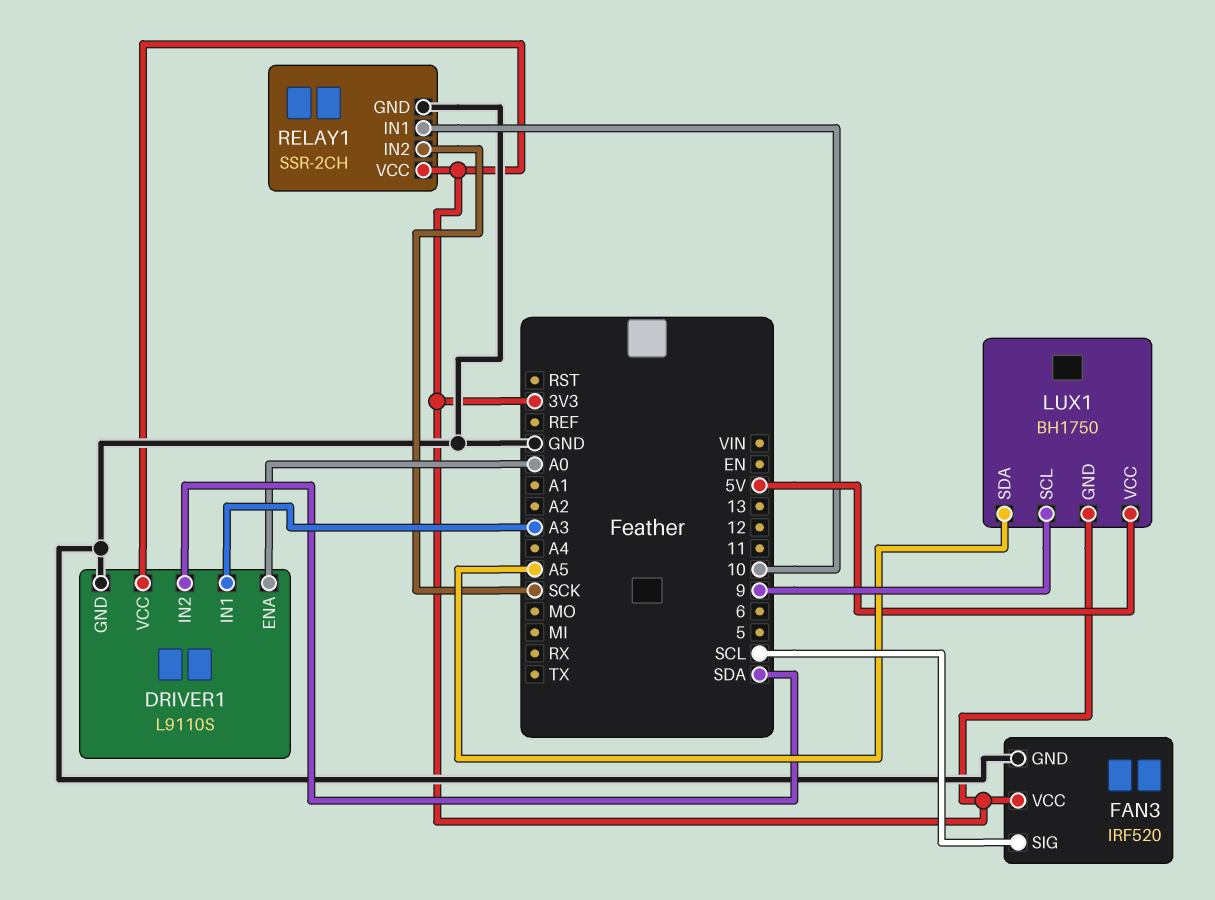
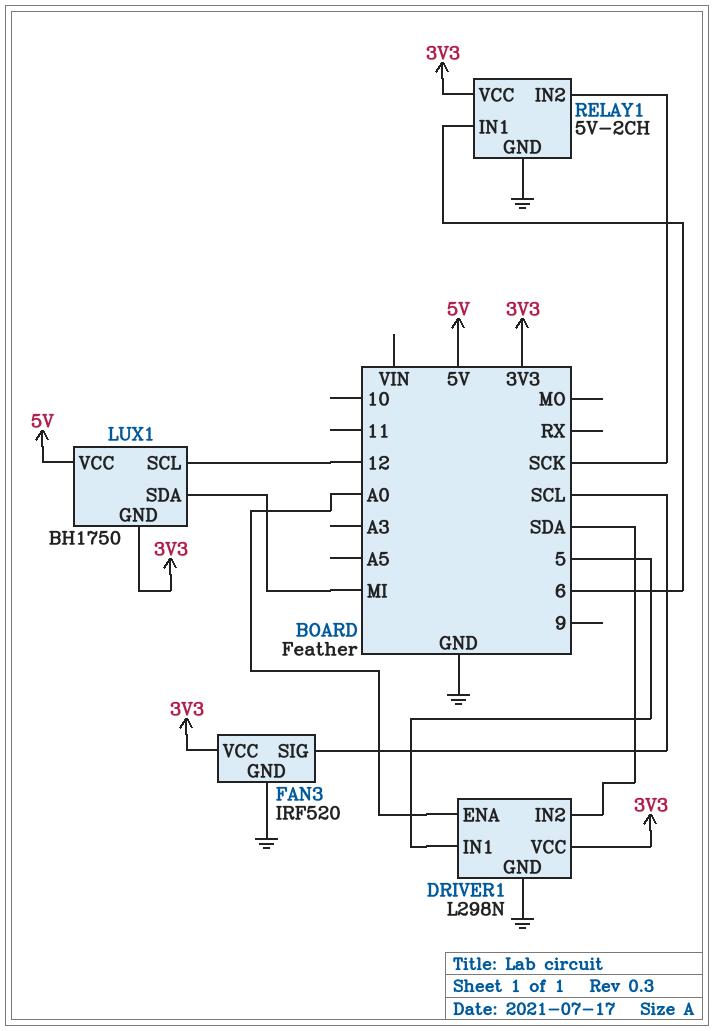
DRIVER1: L9110S -> L298N
DRIVER1 pin IN1: A3 -> 5
LUX1 pin SCL: 9 -> 12
LUX1 pin SDA: A5 -> MI
RELAY1: SSR-2CH -> 5V-2CH
RELAY1 pin IN1: 10 -> 6

